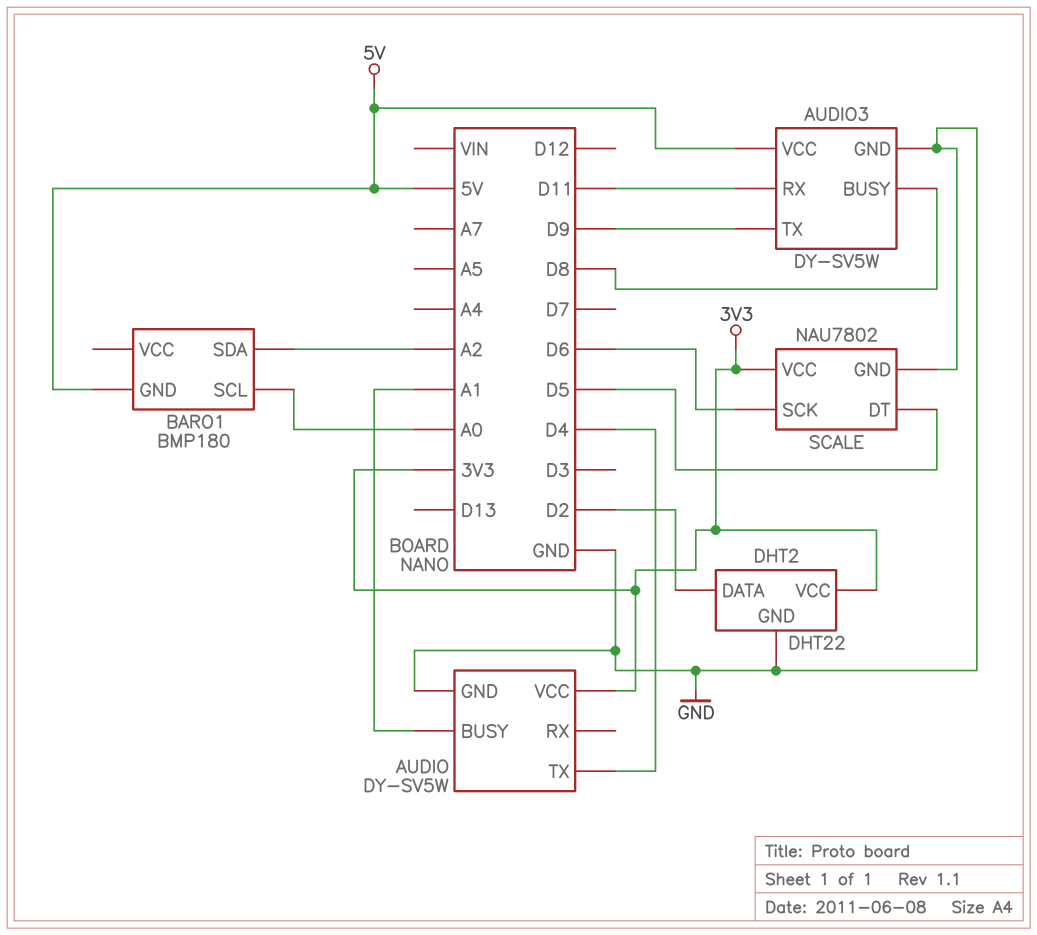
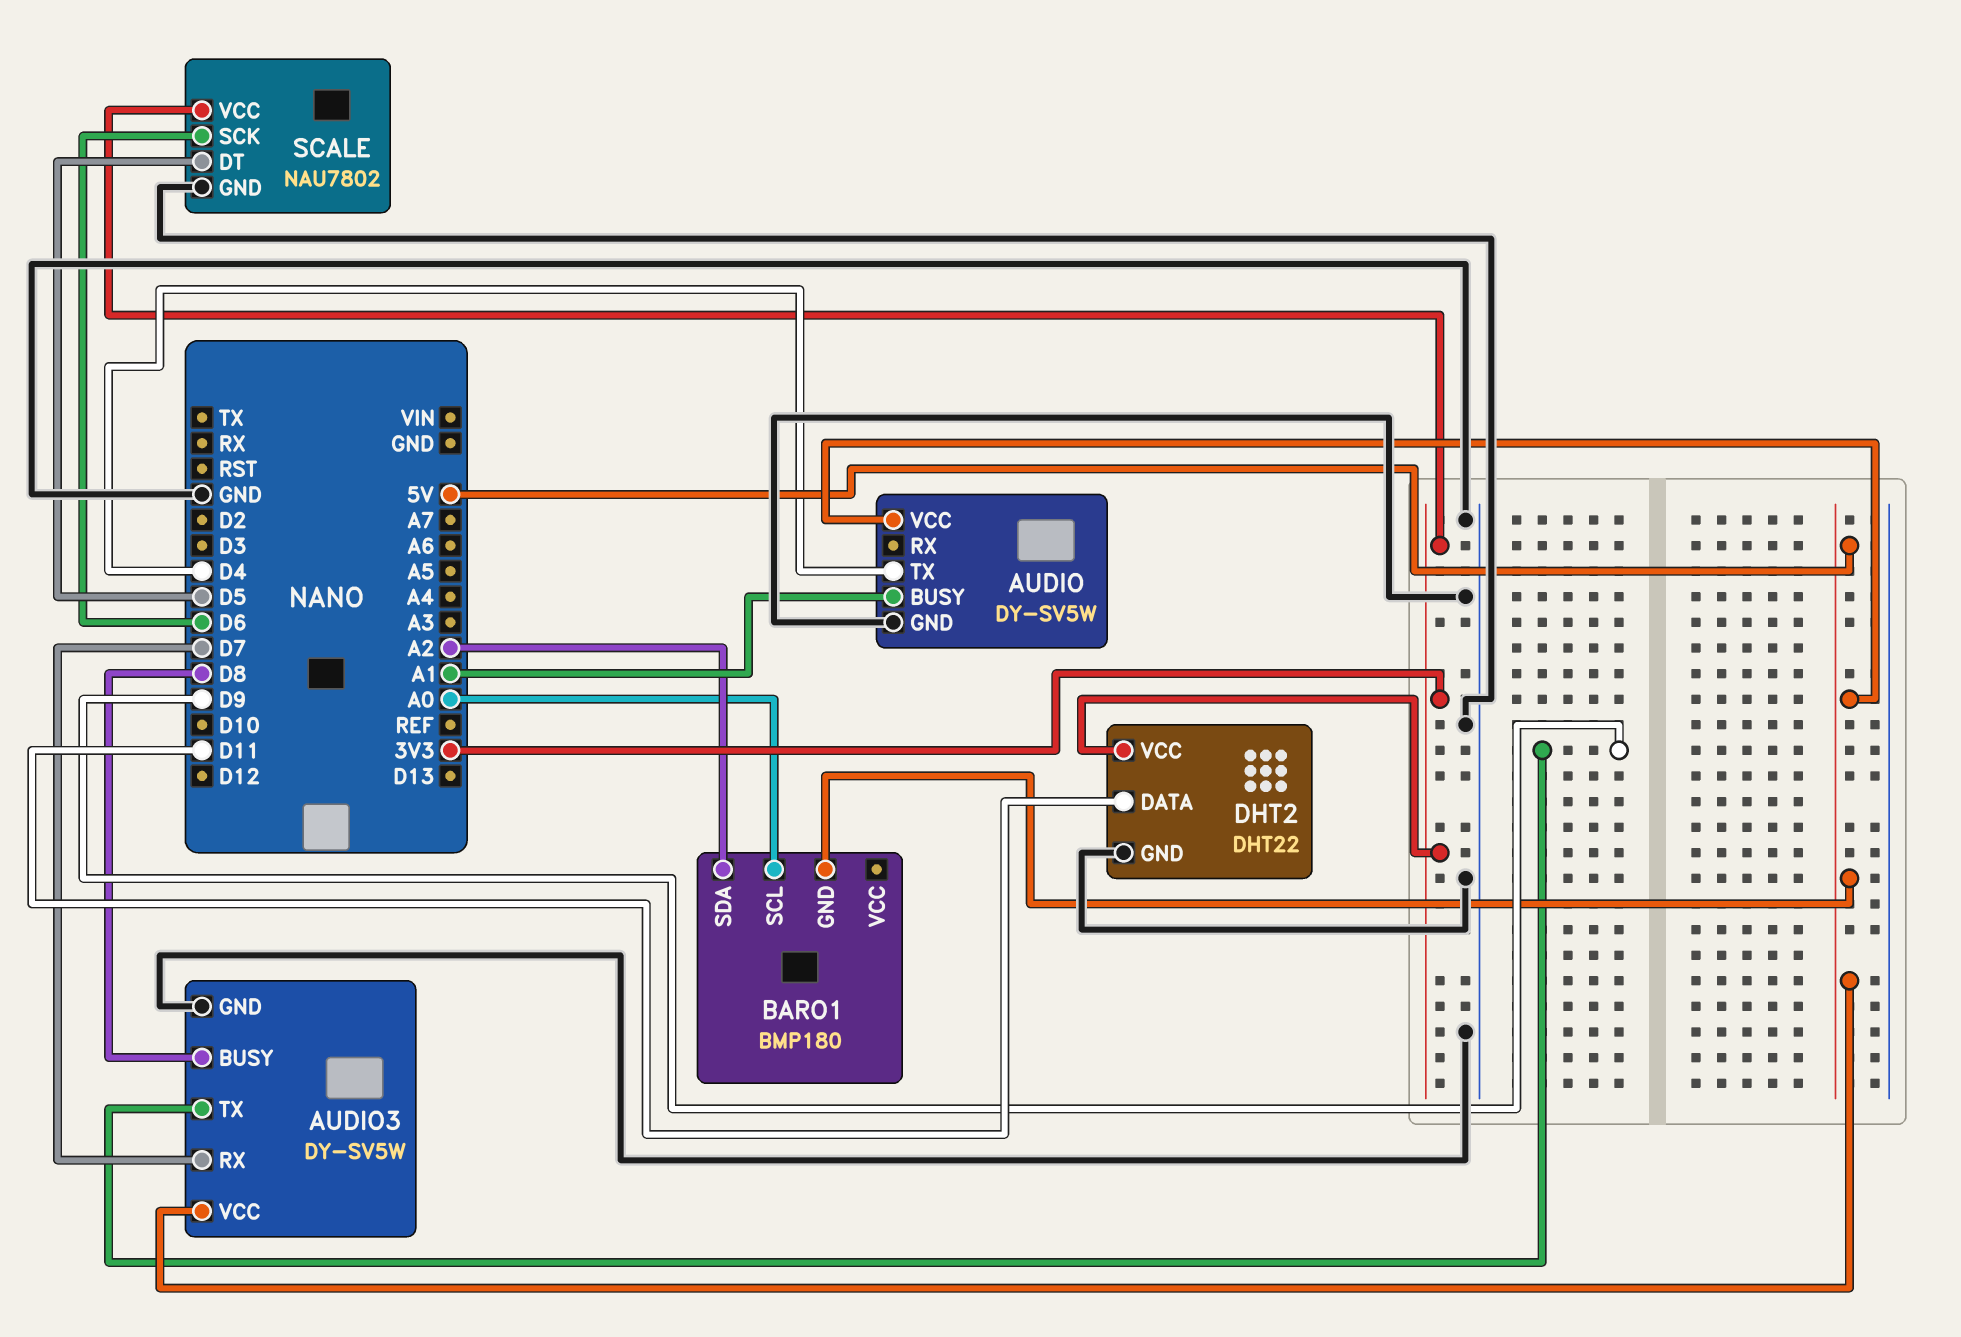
AUDIO pin VCC: 3V3 -> 5V
AUDIO3 pin RX: D11 -> D7
DHT2 pin DATA: D2 -> D11

